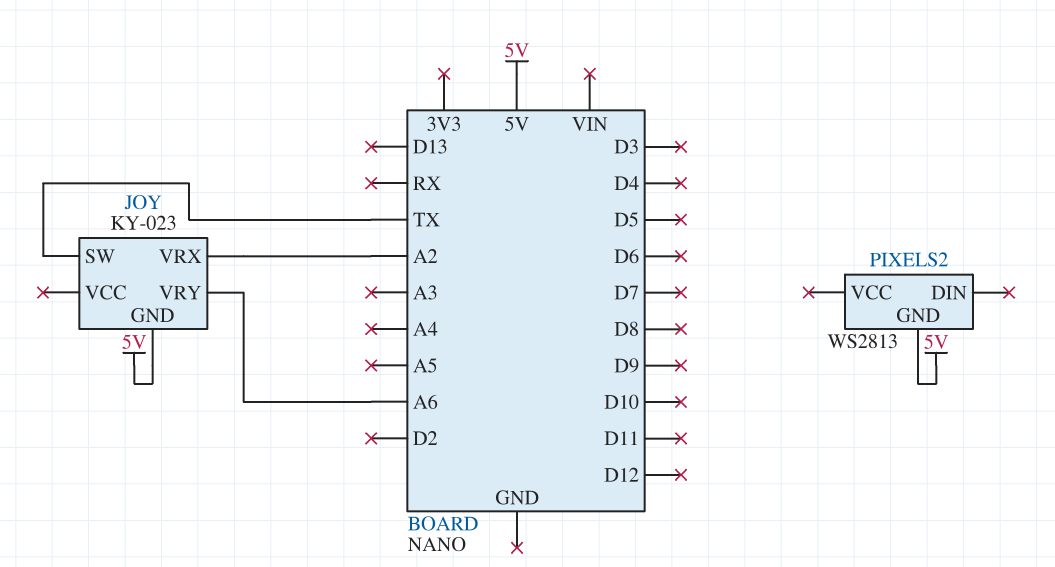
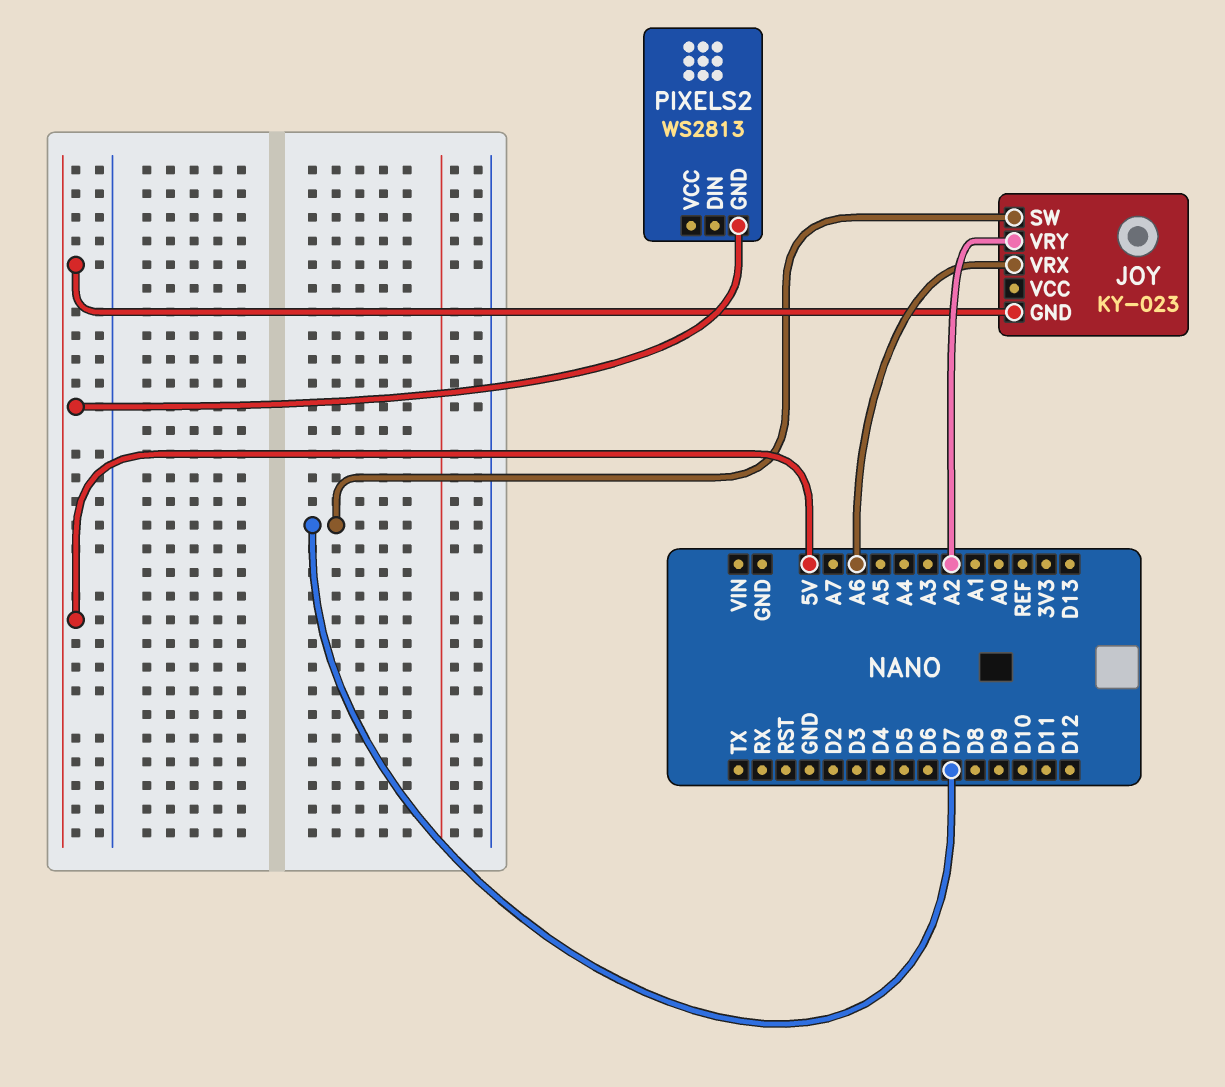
JOY pin SW: TX -> D7
JOY pin VRX: A2 -> A6
JOY pin VRY: A6 -> A2

